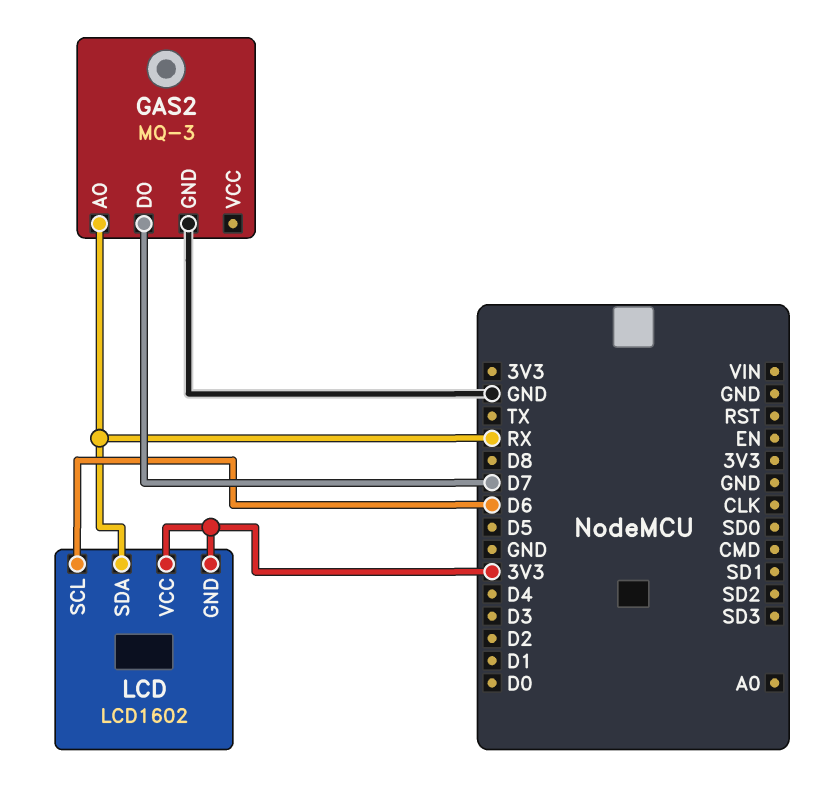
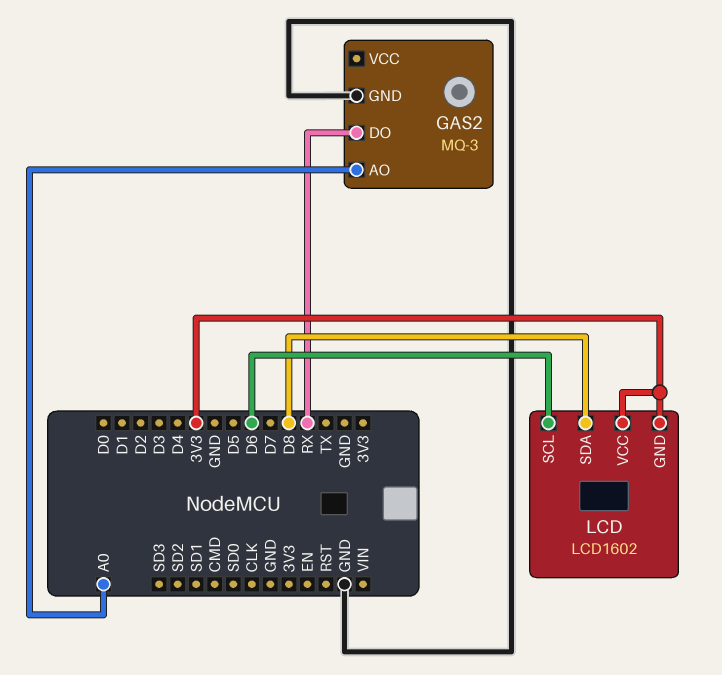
GAS2 pin AO: RX -> A0
GAS2 pin DO: D7 -> RX
LCD pin SDA: RX -> D8

